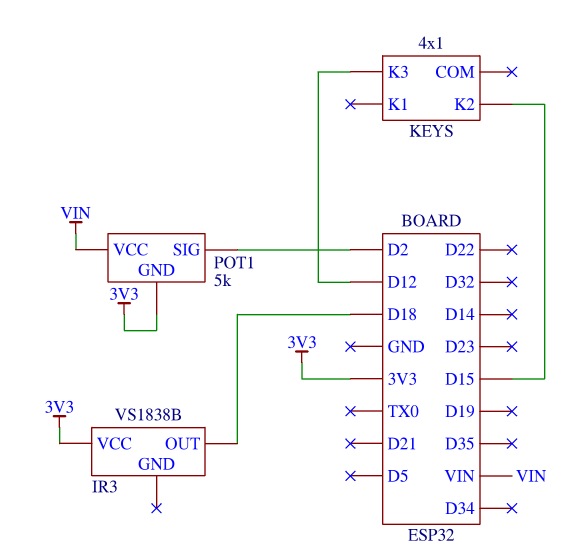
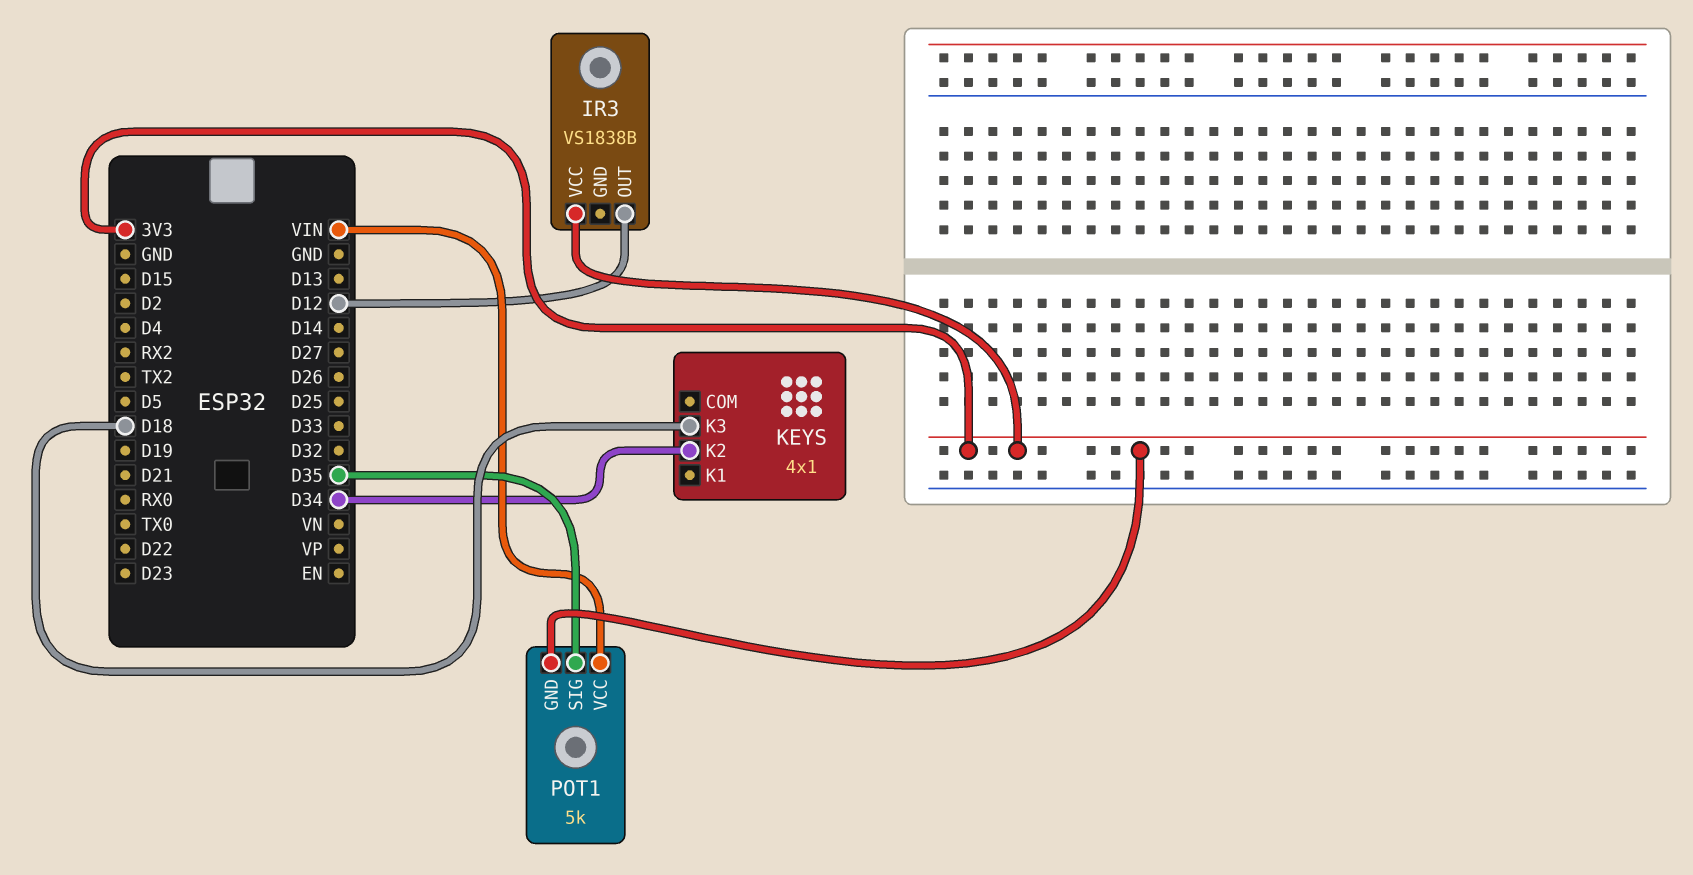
IR3 pin OUT: D18 -> D12
KEYS pin K2: D15 -> D34
KEYS pin K3: D12 -> D18
POT1 pin SIG: D2 -> D35

